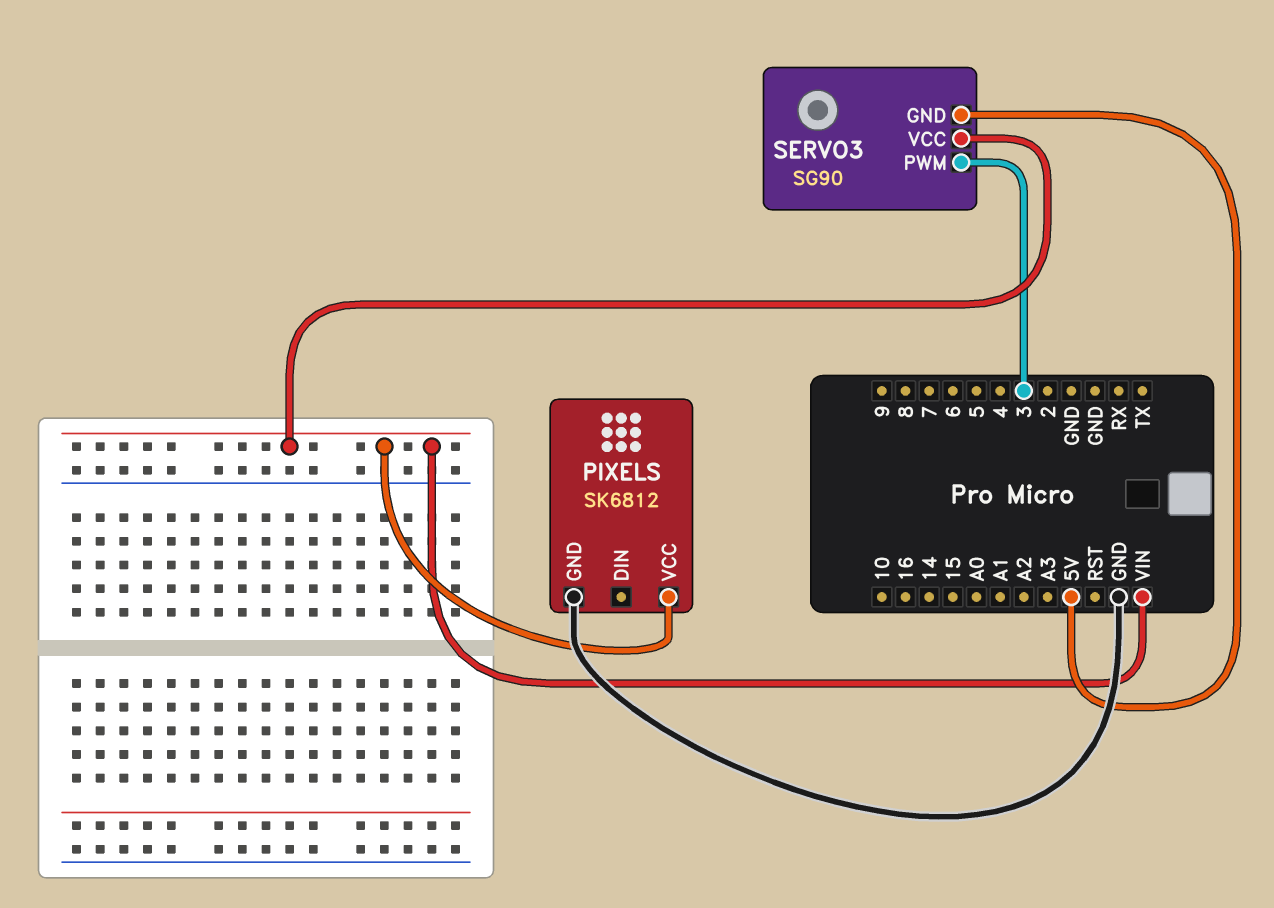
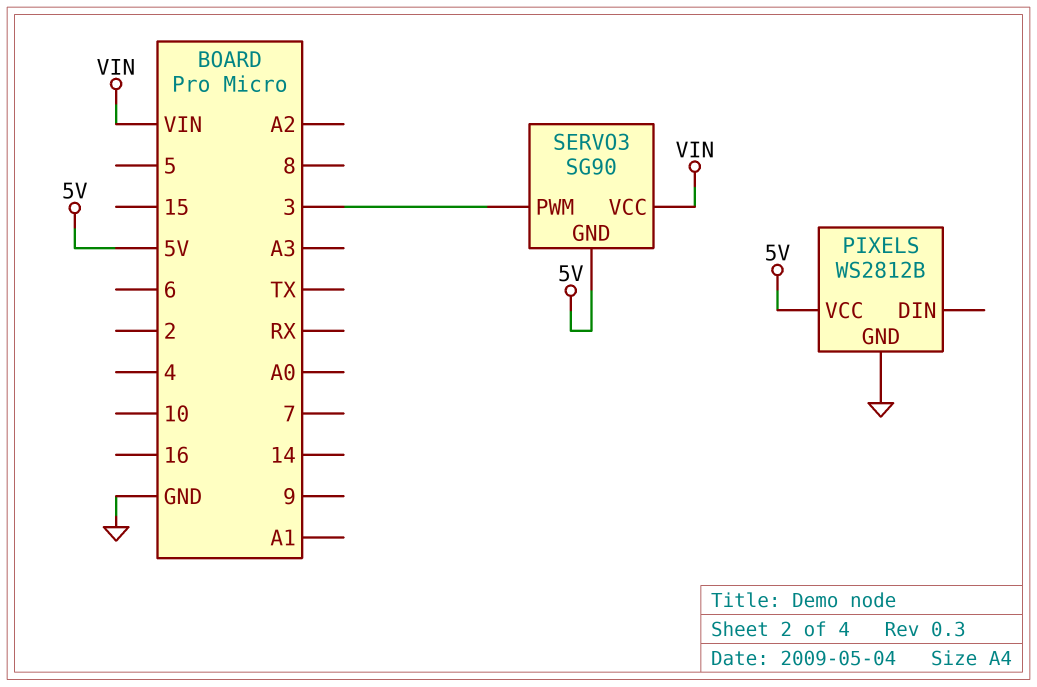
PIXELS: SK6812 -> WS2812B
PIXELS pin VCC: VIN -> 5V

